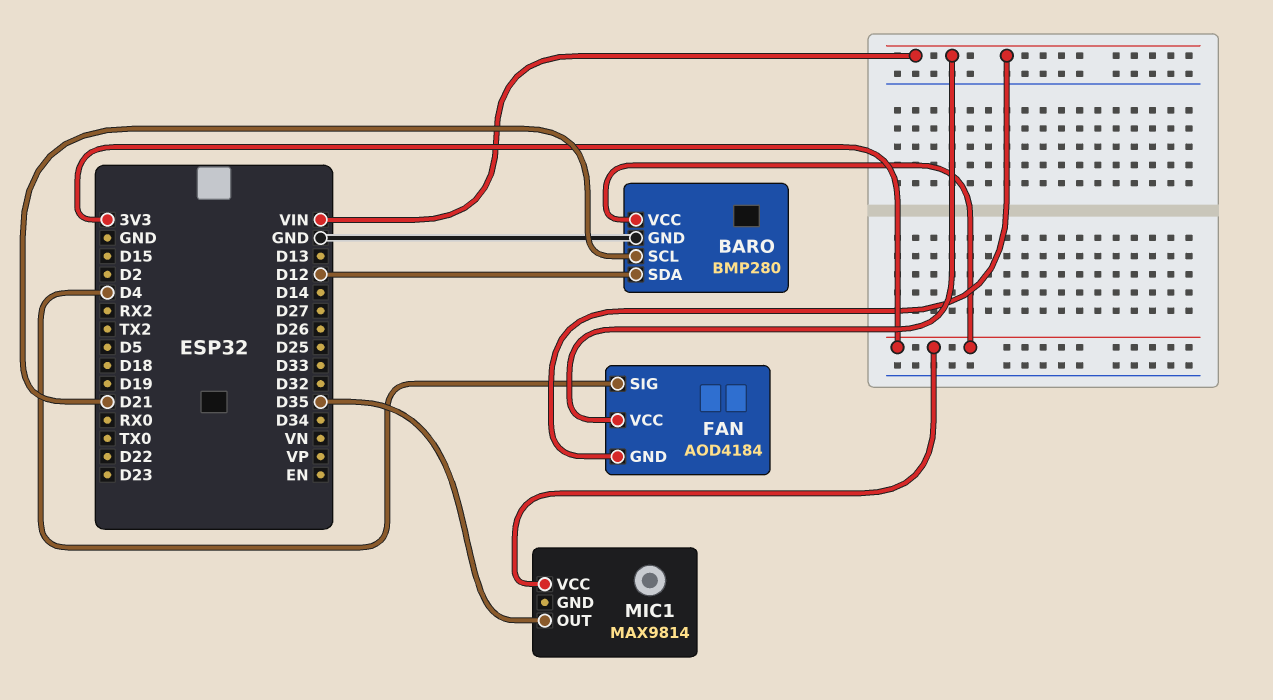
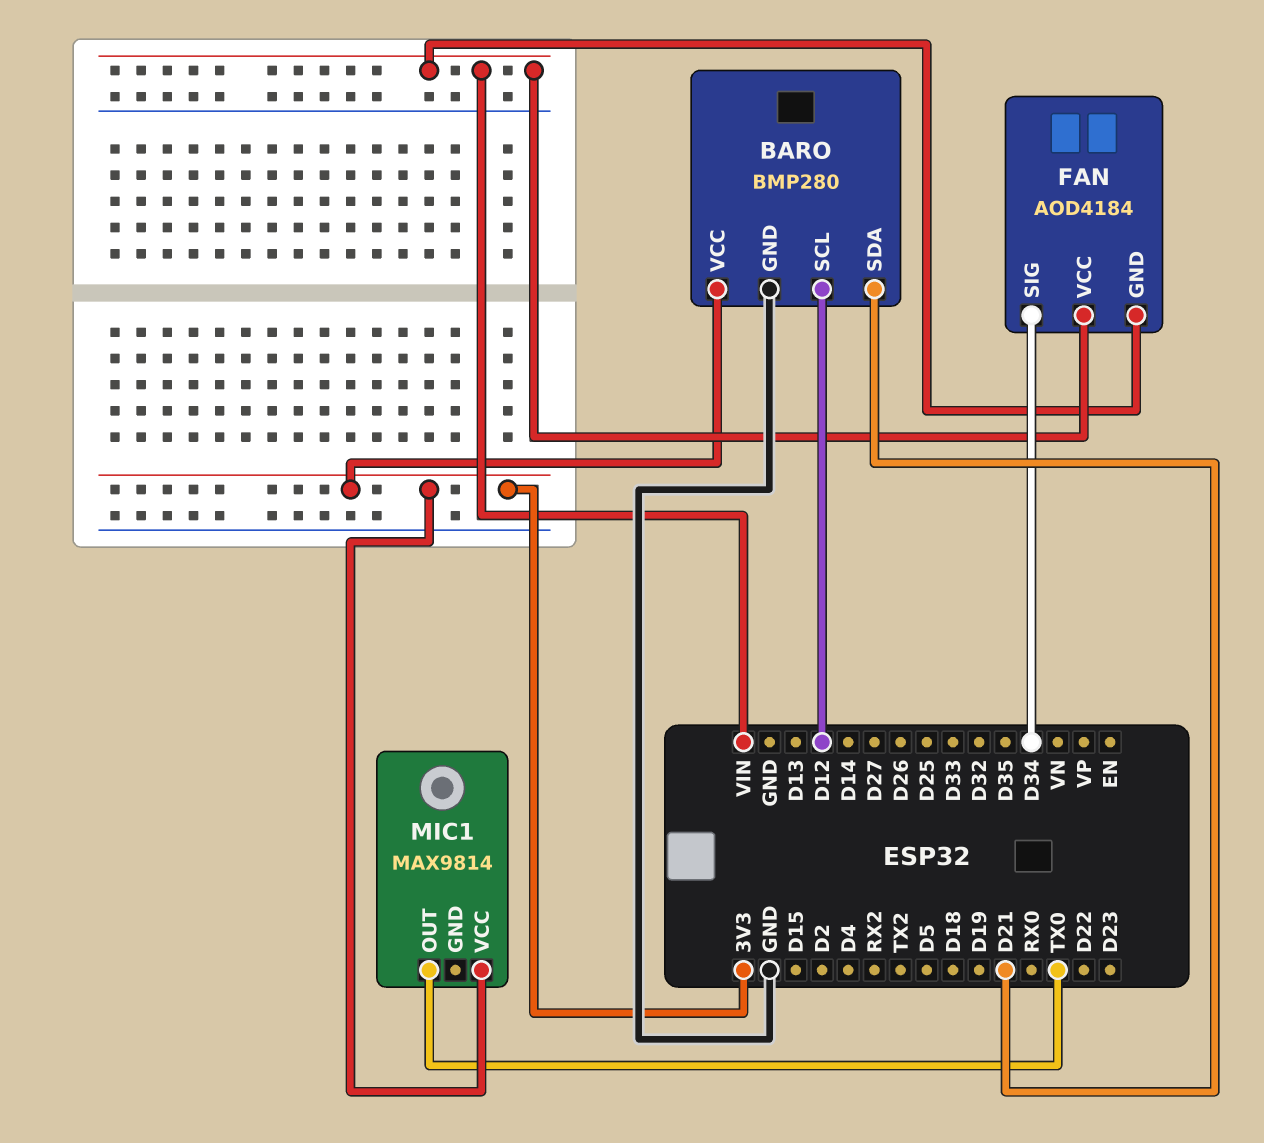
BARO pin SCL: D21 -> D12
BARO pin SDA: D12 -> D21
FAN pin SIG: D4 -> D34
MIC1 pin OUT: D35 -> TX0

